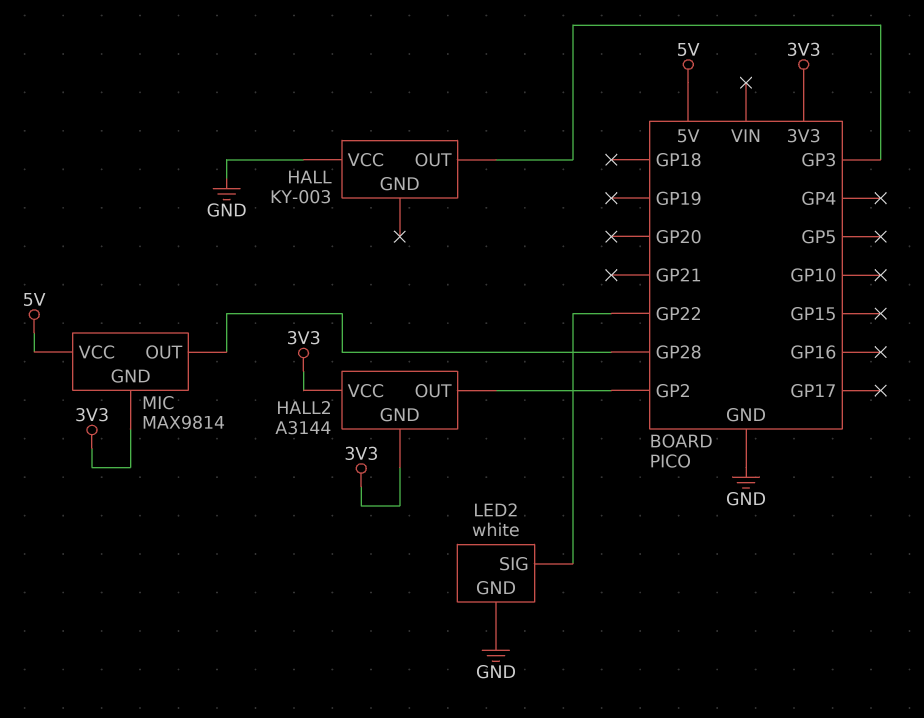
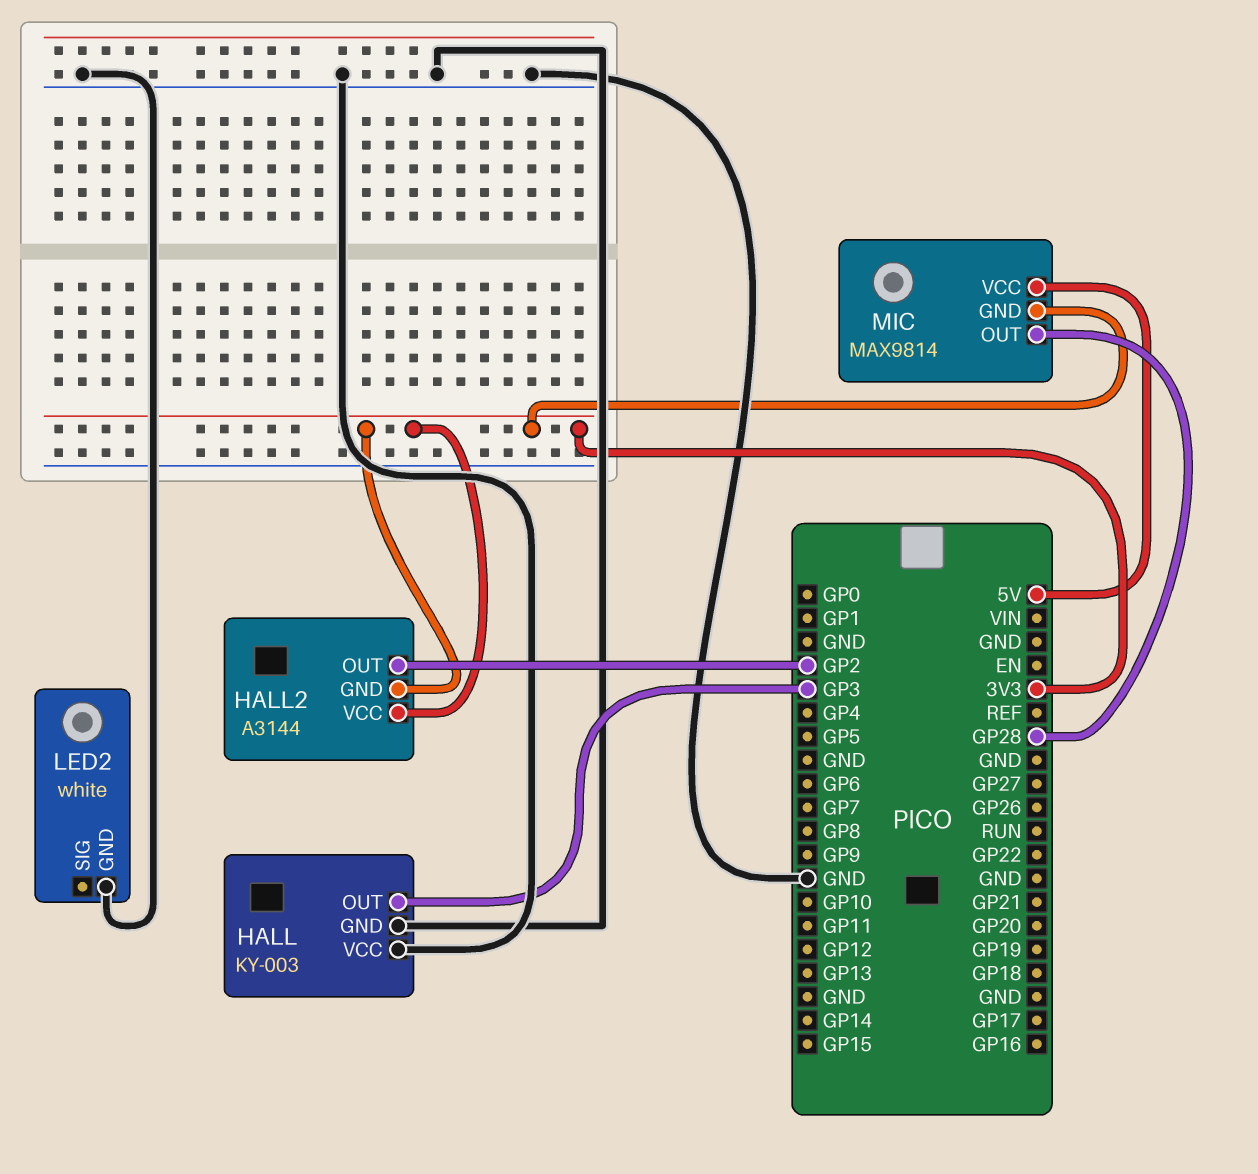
HALL pin GND: none -> GND
LED2 pin SIG: GP22 -> none

